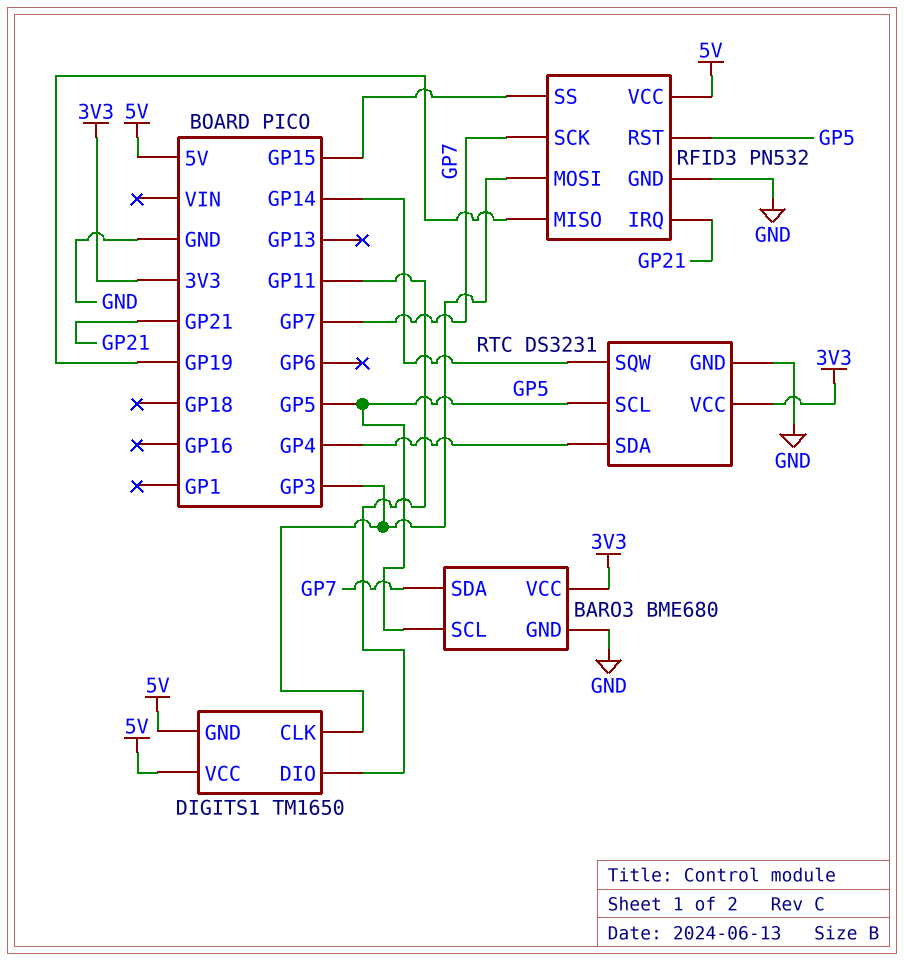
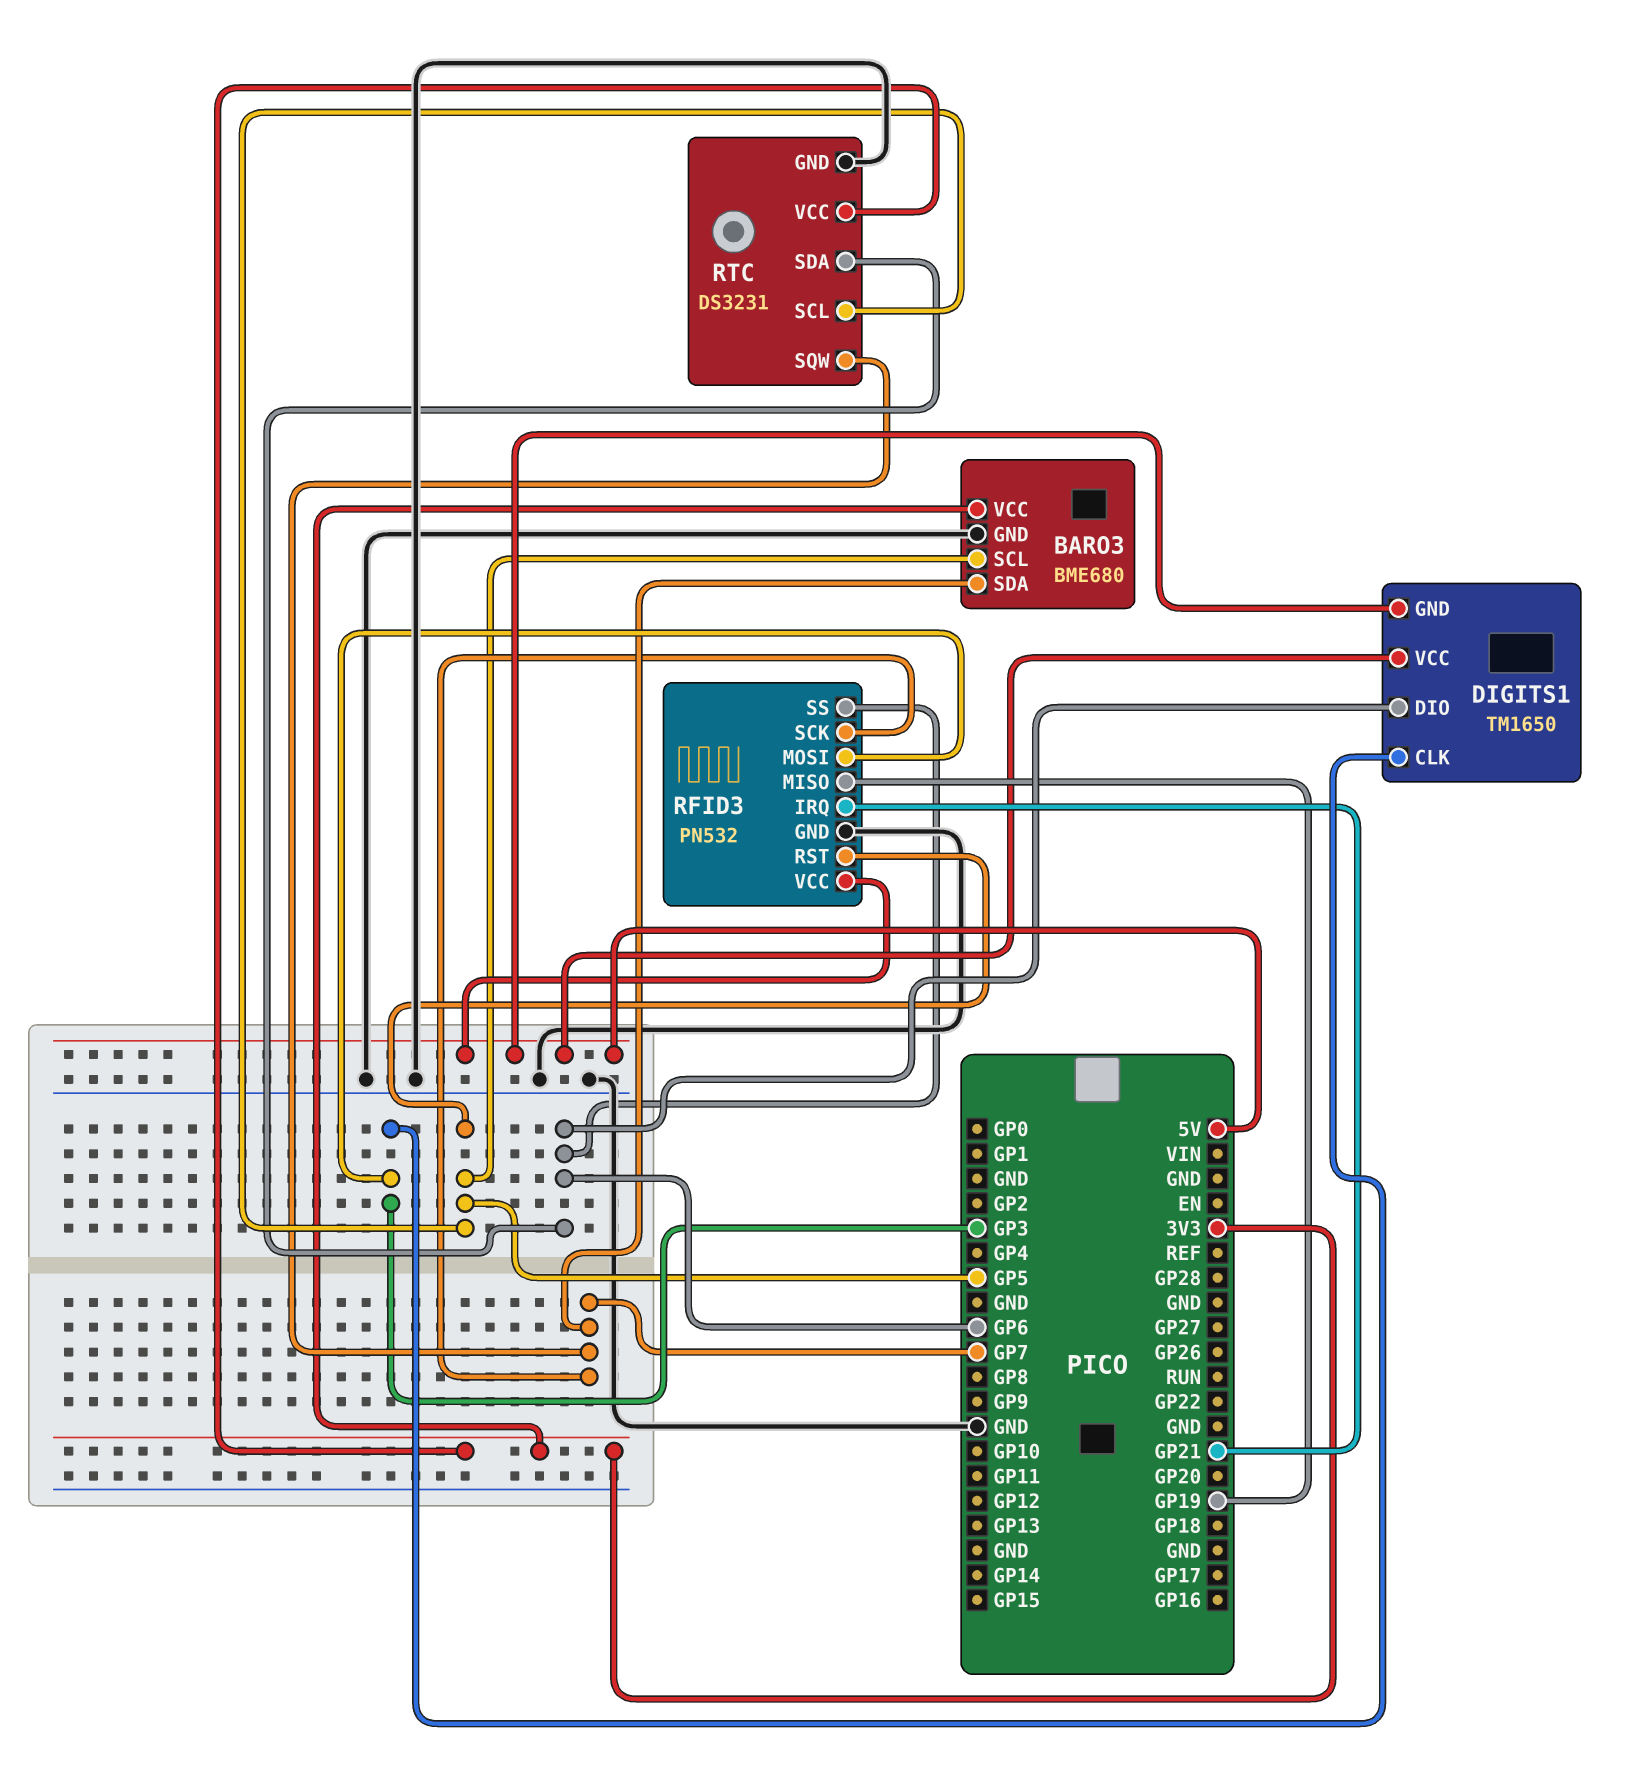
DIGITS1 pin DIO: GP11 -> GP6
RFID3 pin SS: GP15 -> GP6
RTC pin SDA: GP4 -> GP6
RTC pin SQW: GP14 -> GP7

